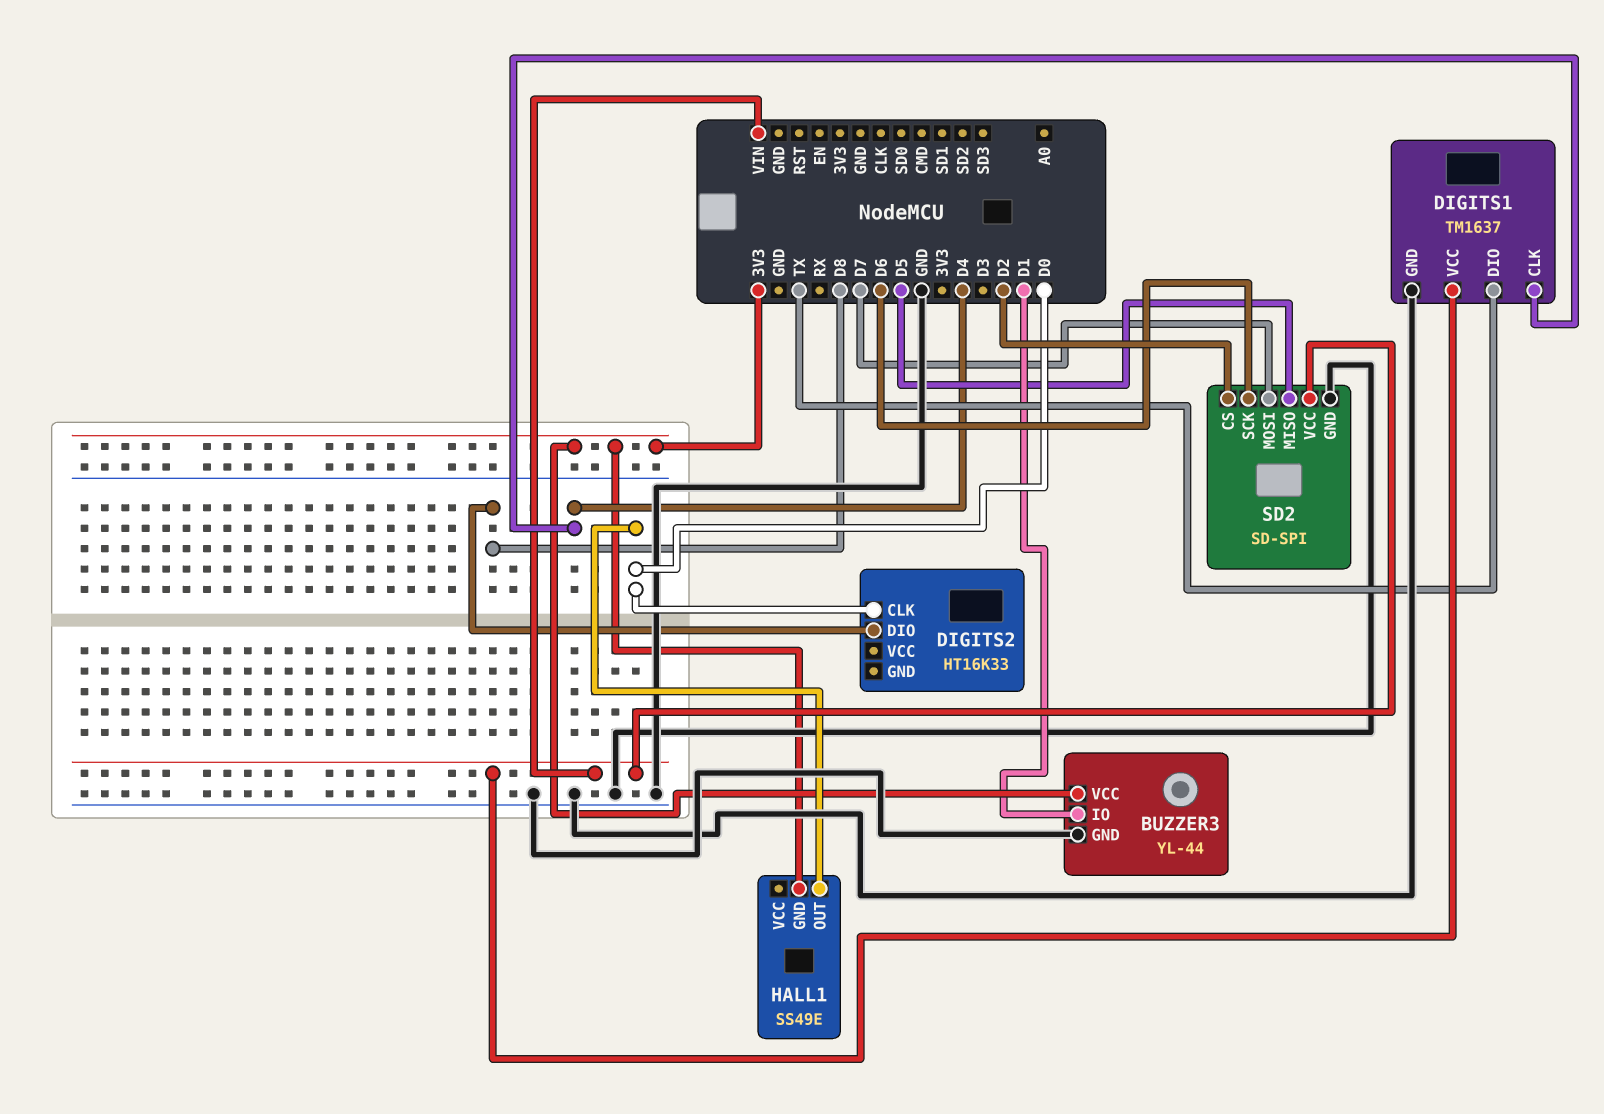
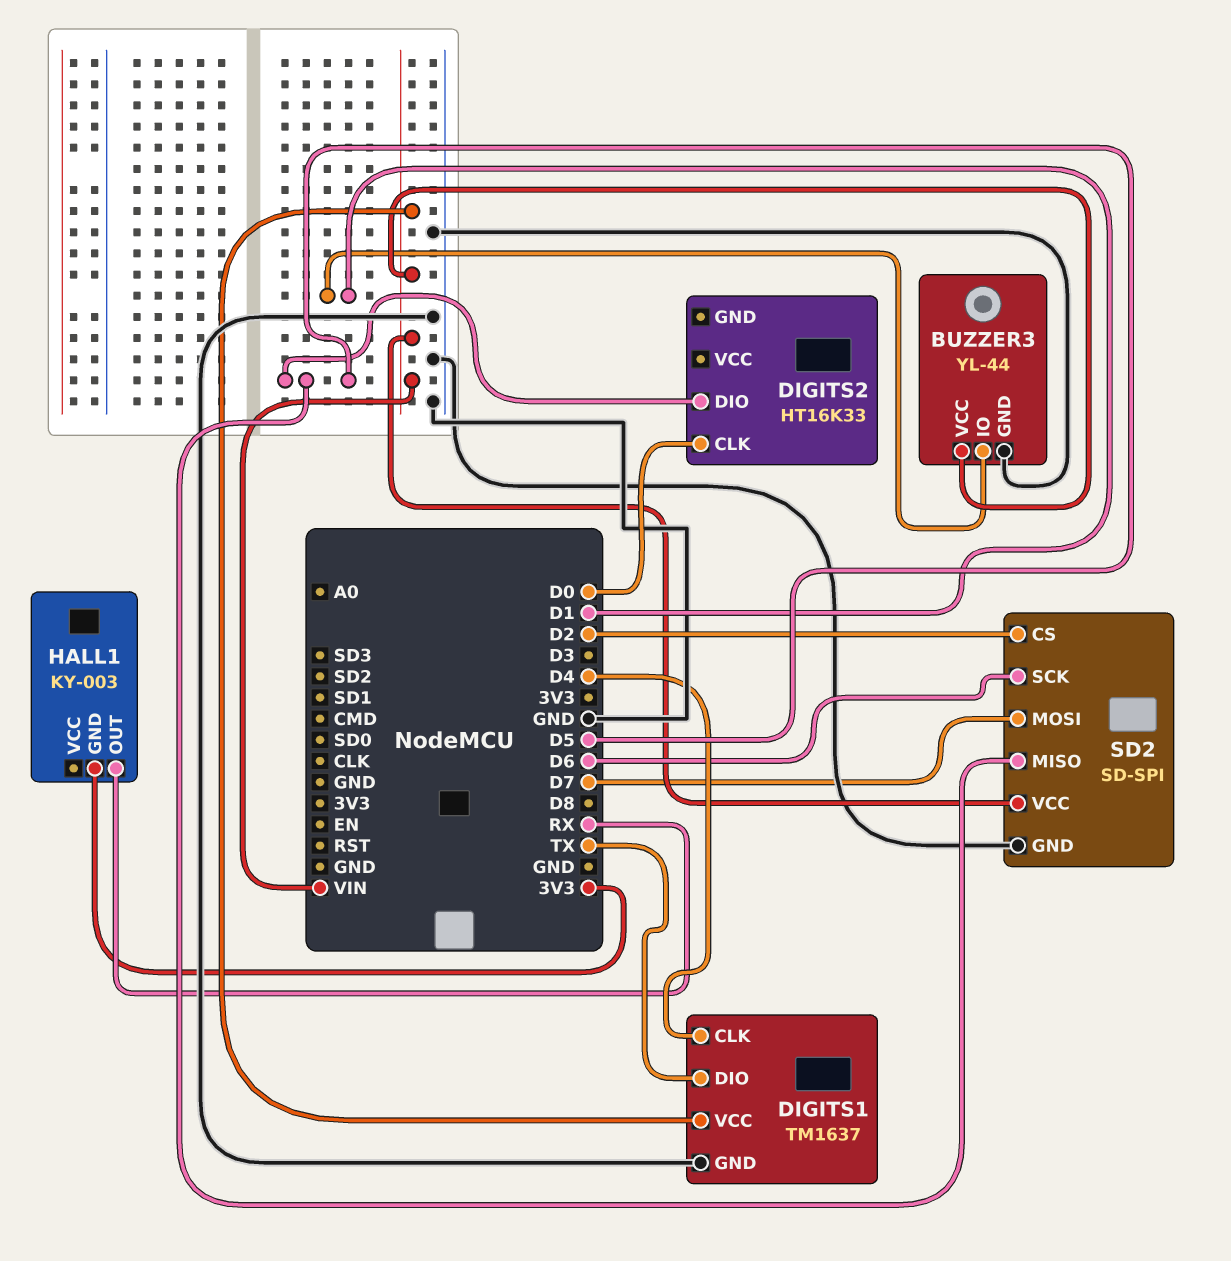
BUZZER3 pin VCC: 3V3 -> VIN
DIGITS2 pin DIO: D8 -> D5
HALL1: SS49E -> KY-003
HALL1 pin OUT: D0 -> RX

